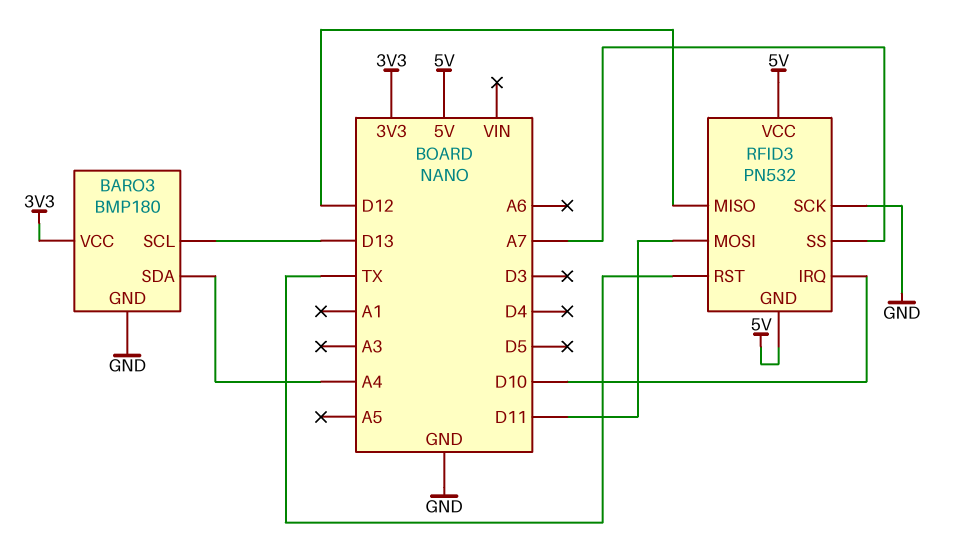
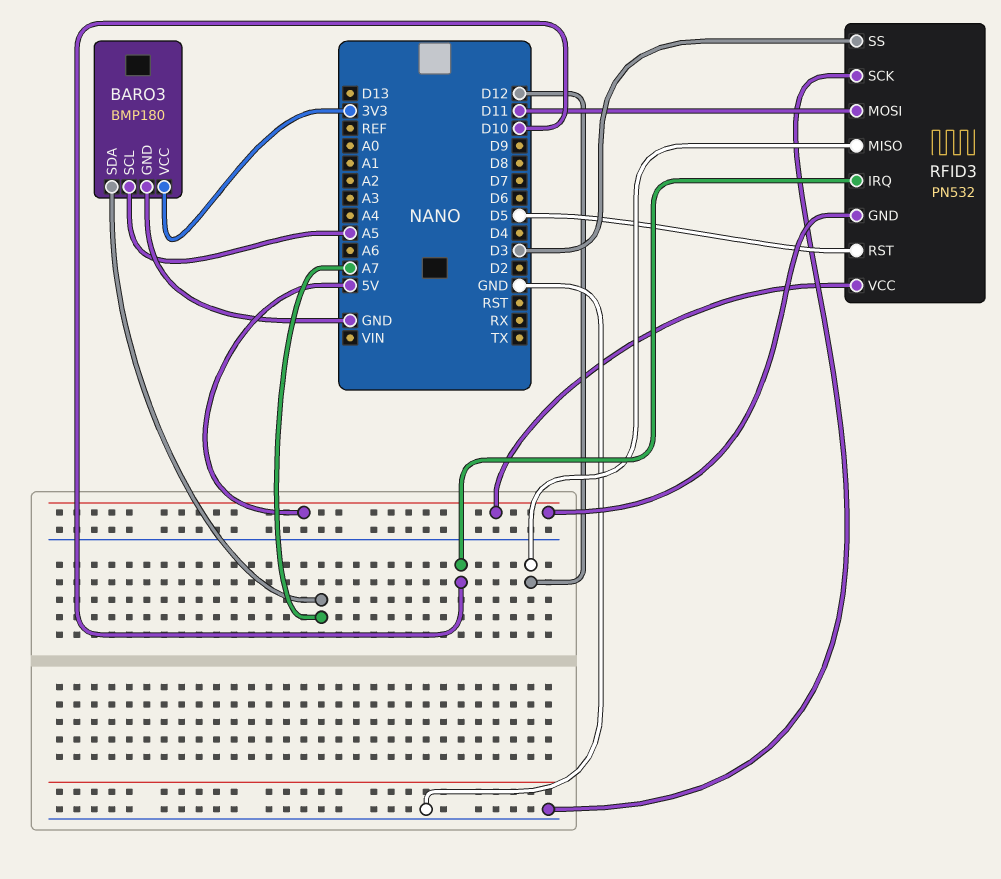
BARO3 pin SCL: D13 -> A5
BARO3 pin SDA: A4 -> A7
RFID3 pin RST: TX -> D5
RFID3 pin SS: A7 -> D3

